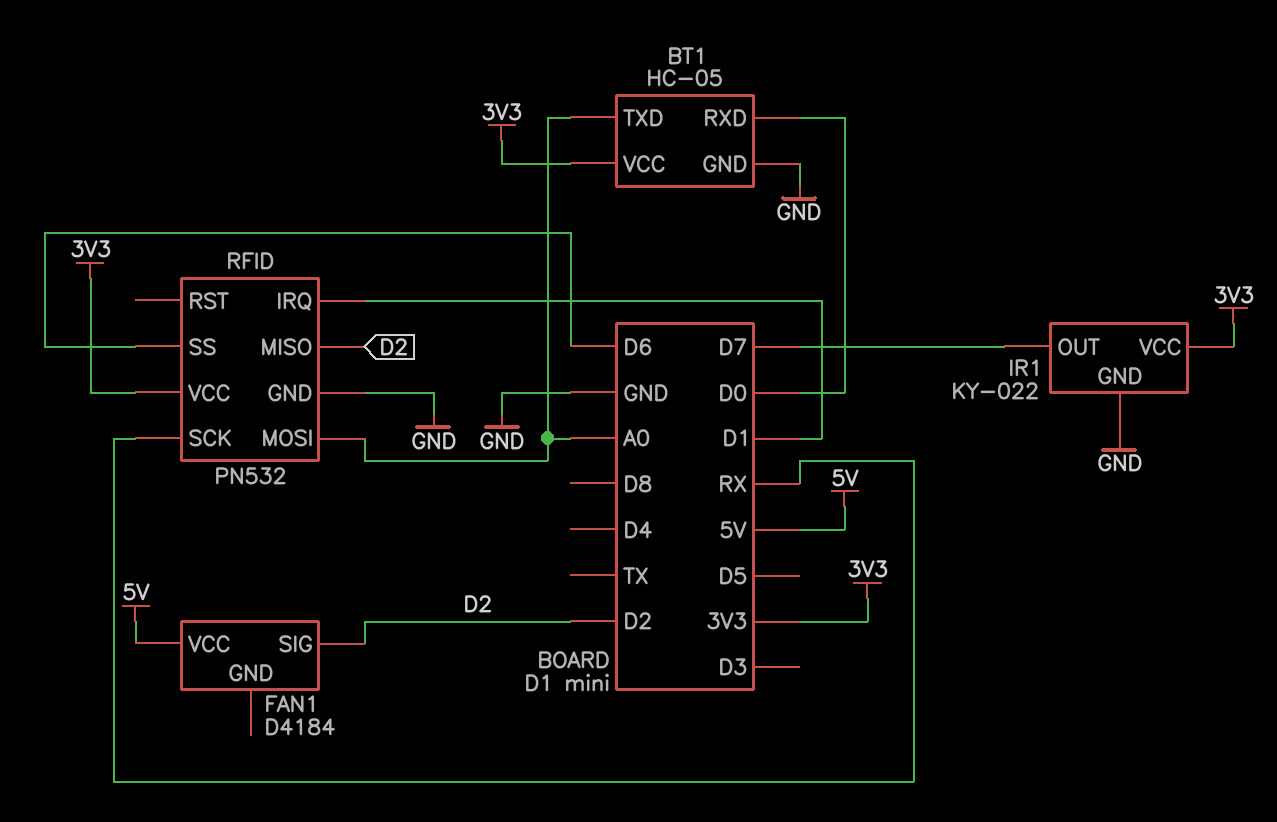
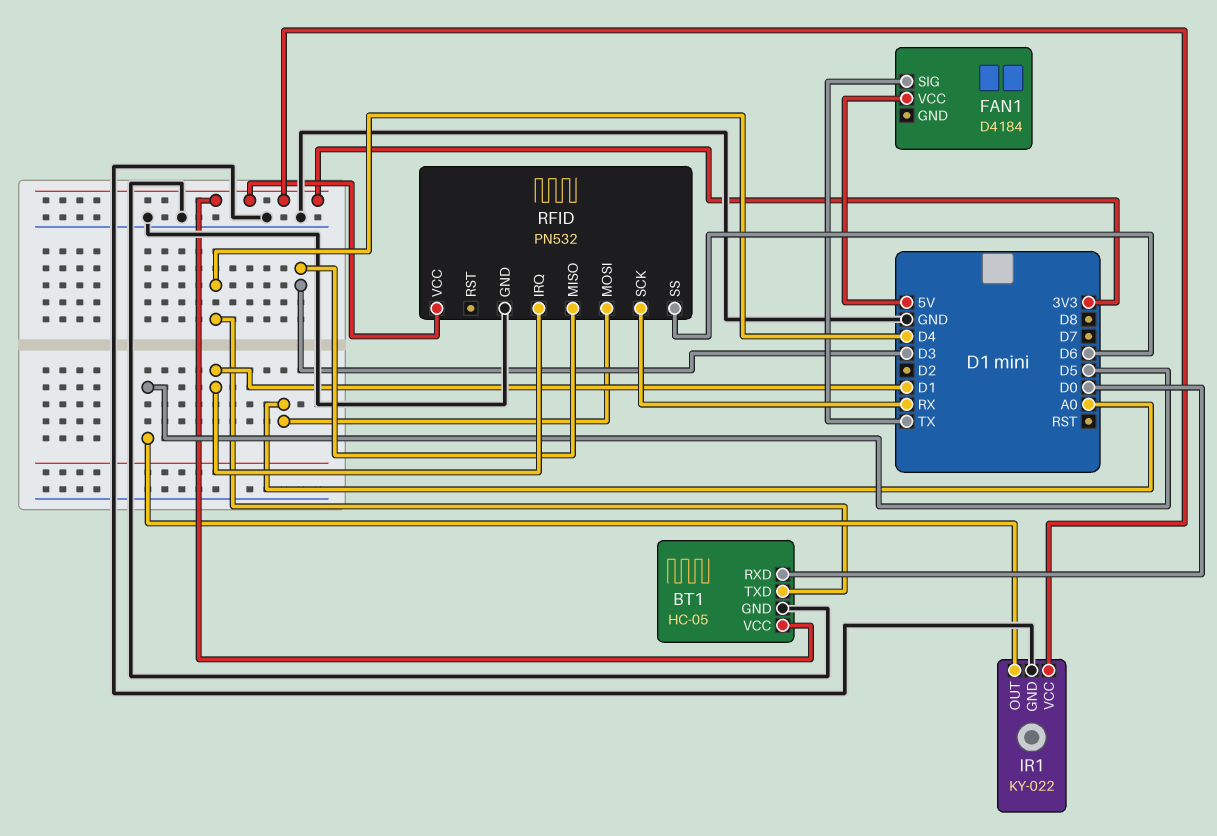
BT1 pin TXD: A0 -> D4
FAN1 pin SIG: D2 -> TX
IR1 pin OUT: D7 -> D5
RFID pin MISO: D2 -> D3

